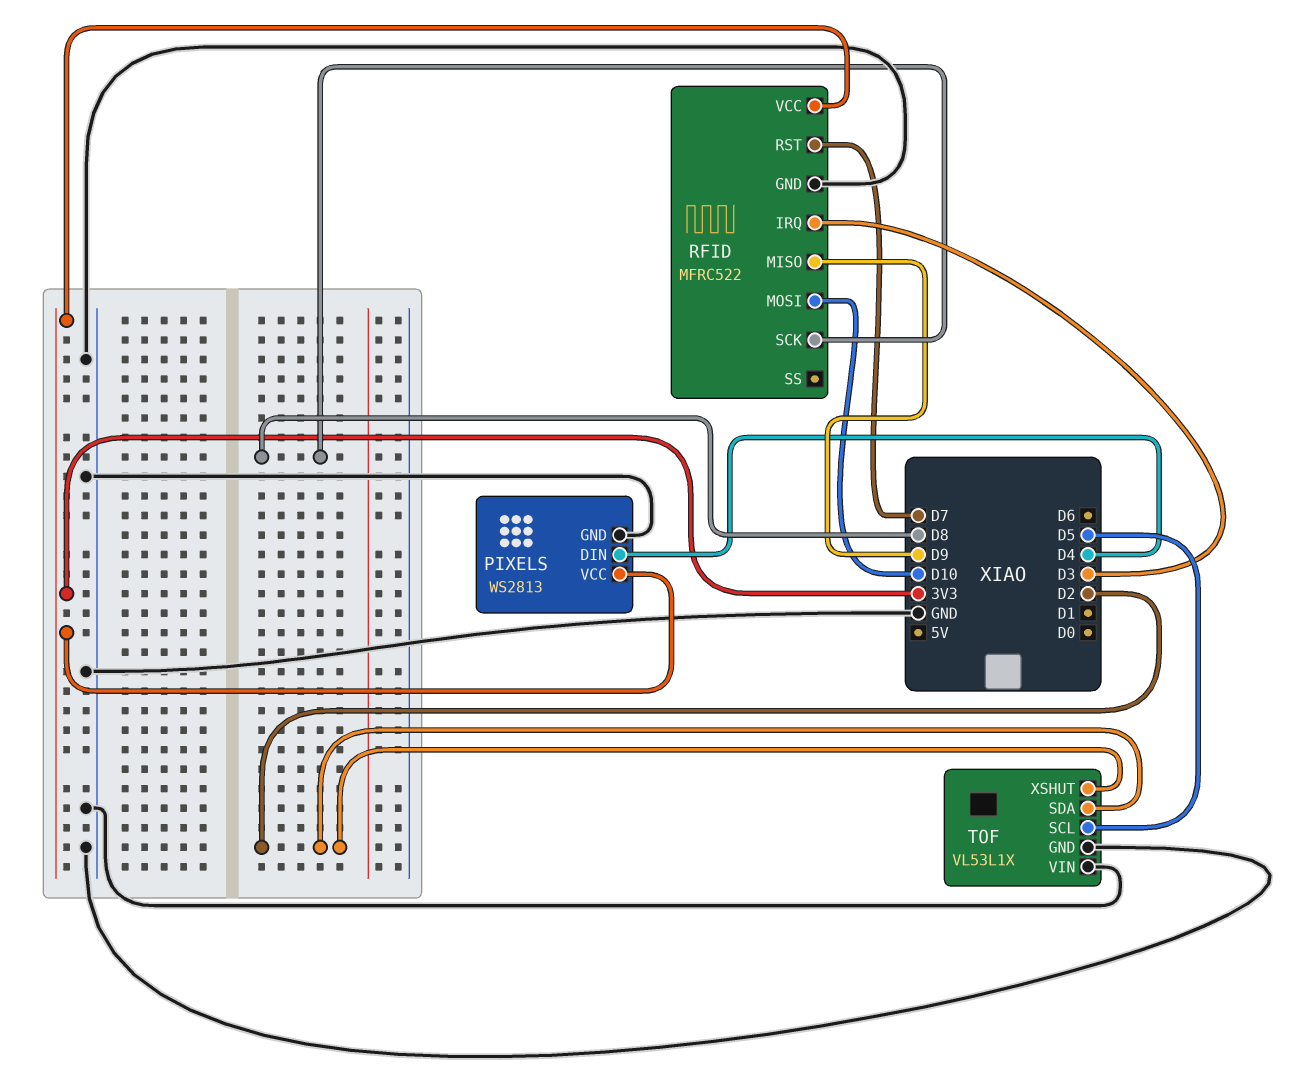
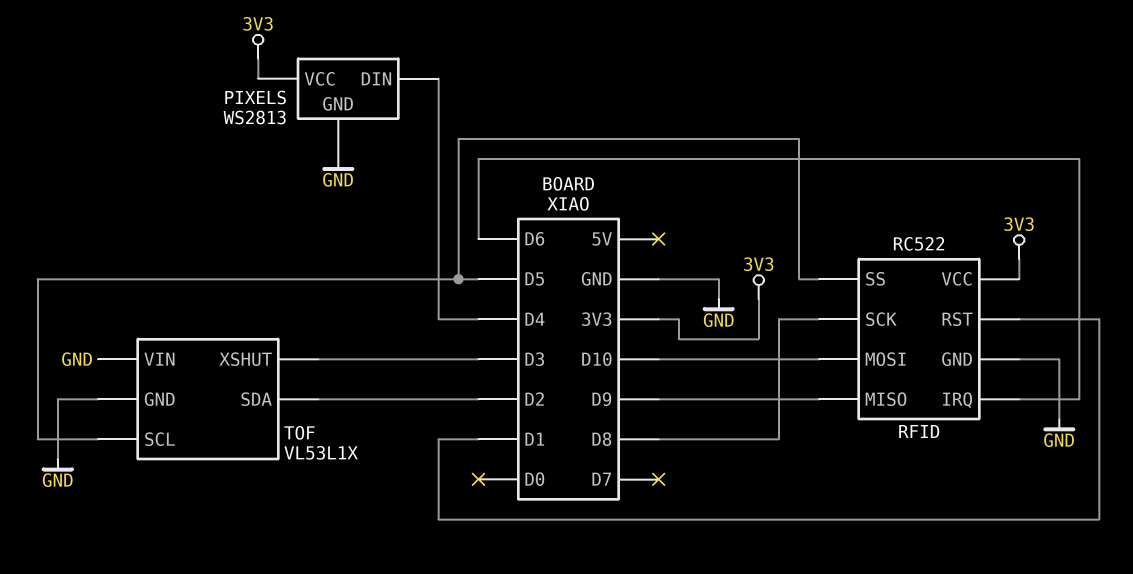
RFID: MFRC522 -> RC522
RFID pin IRQ: D3 -> D6
RFID pin RST: D7 -> D1
RFID pin SS: none -> D5
TOF pin XSHUT: D2 -> D3

